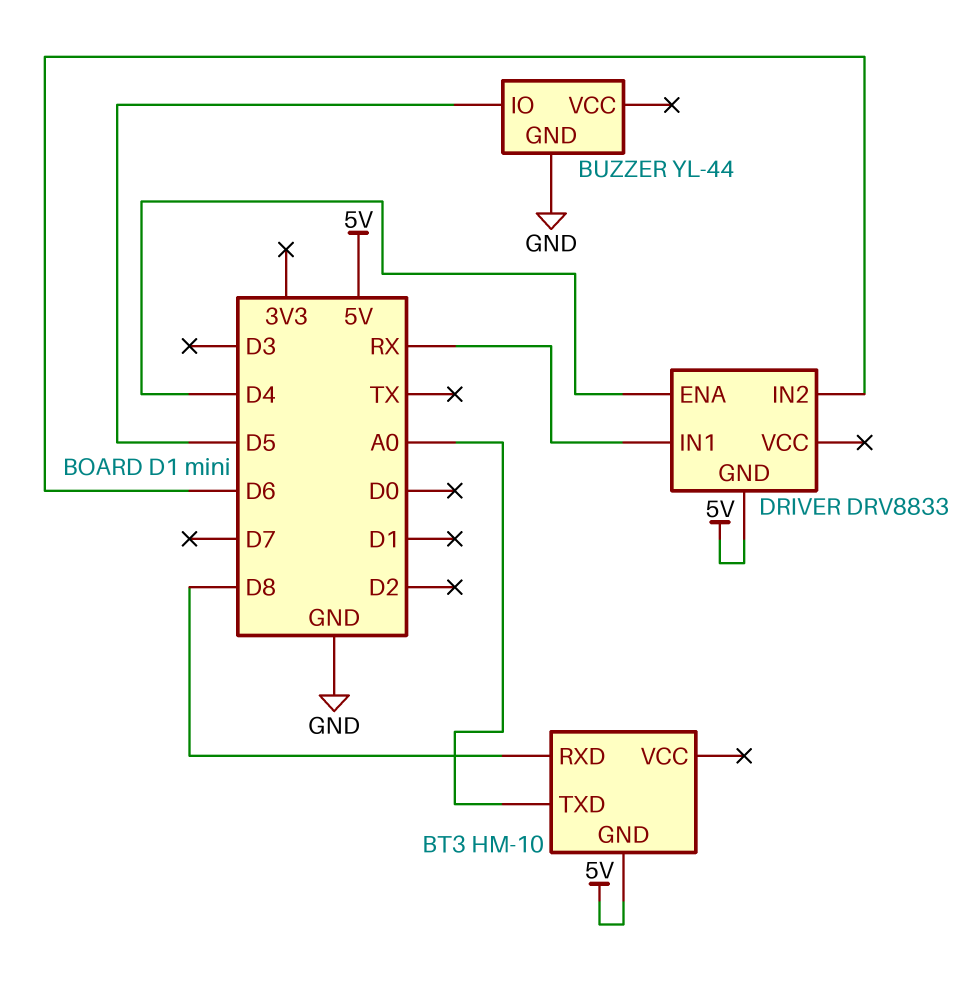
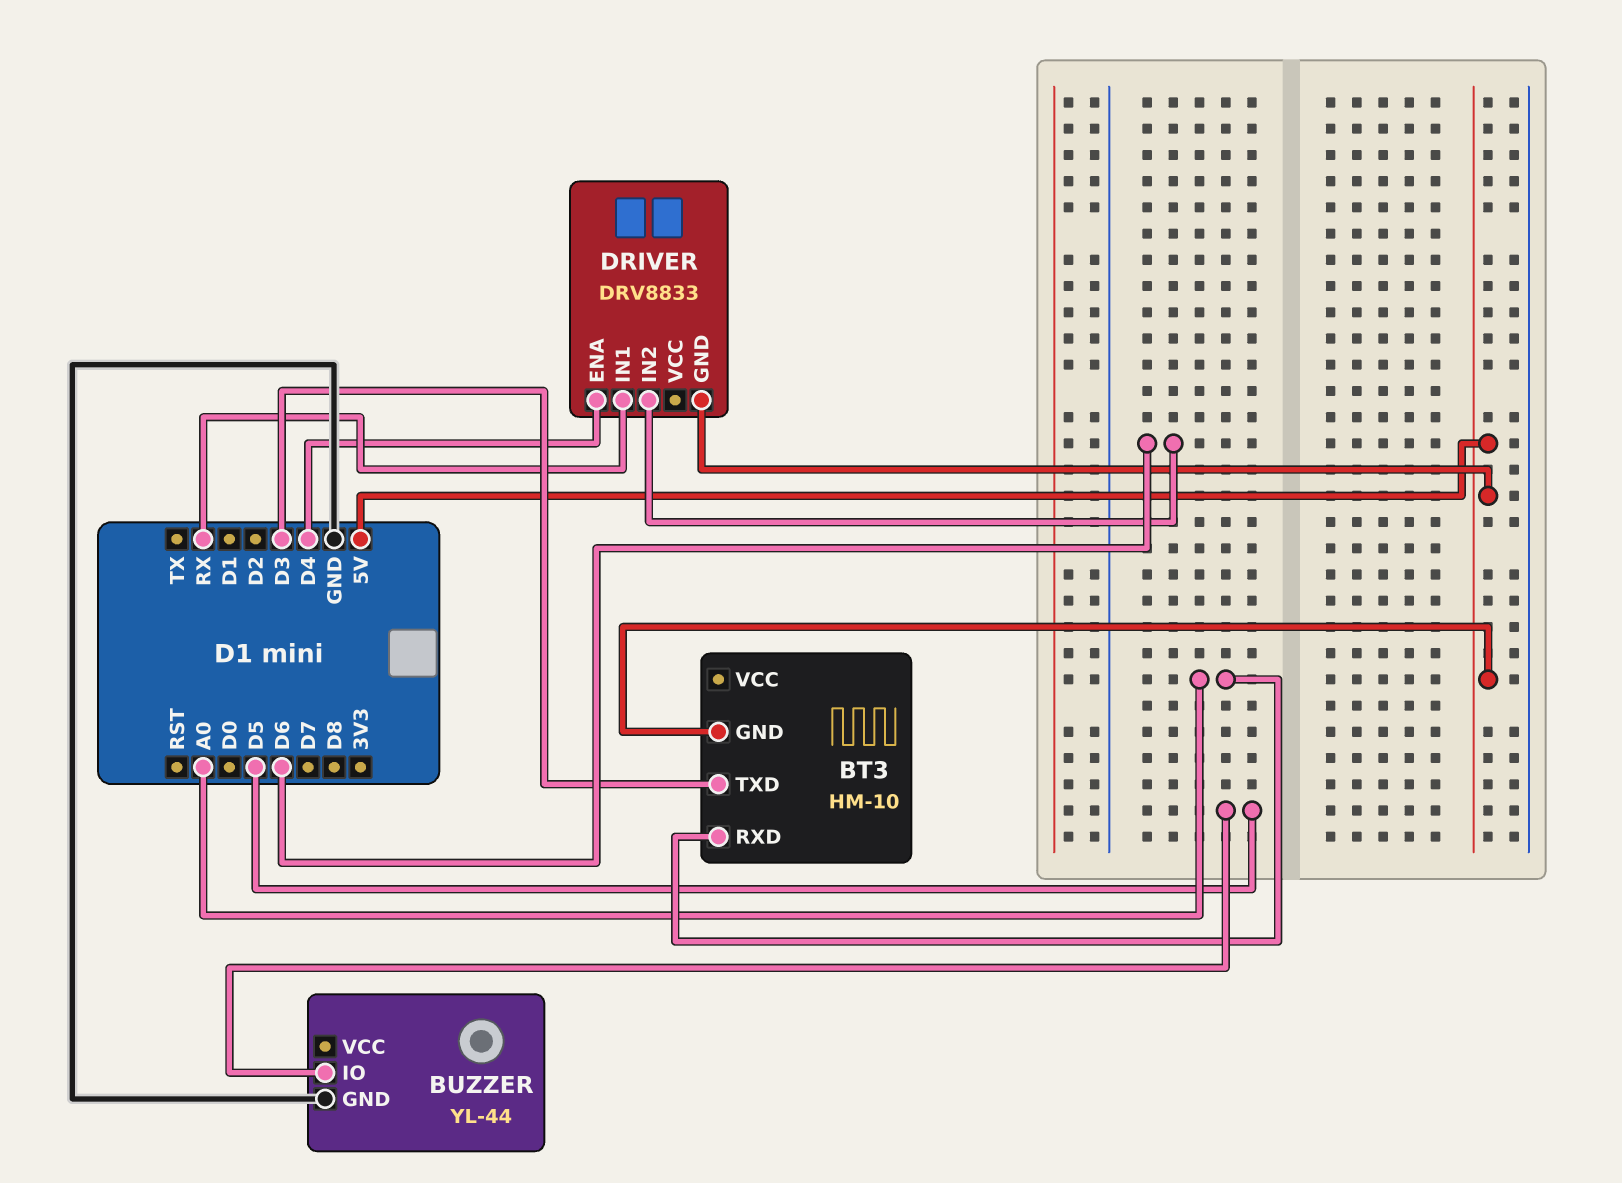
BT3 pin RXD: D8 -> A0
BT3 pin TXD: A0 -> D3

